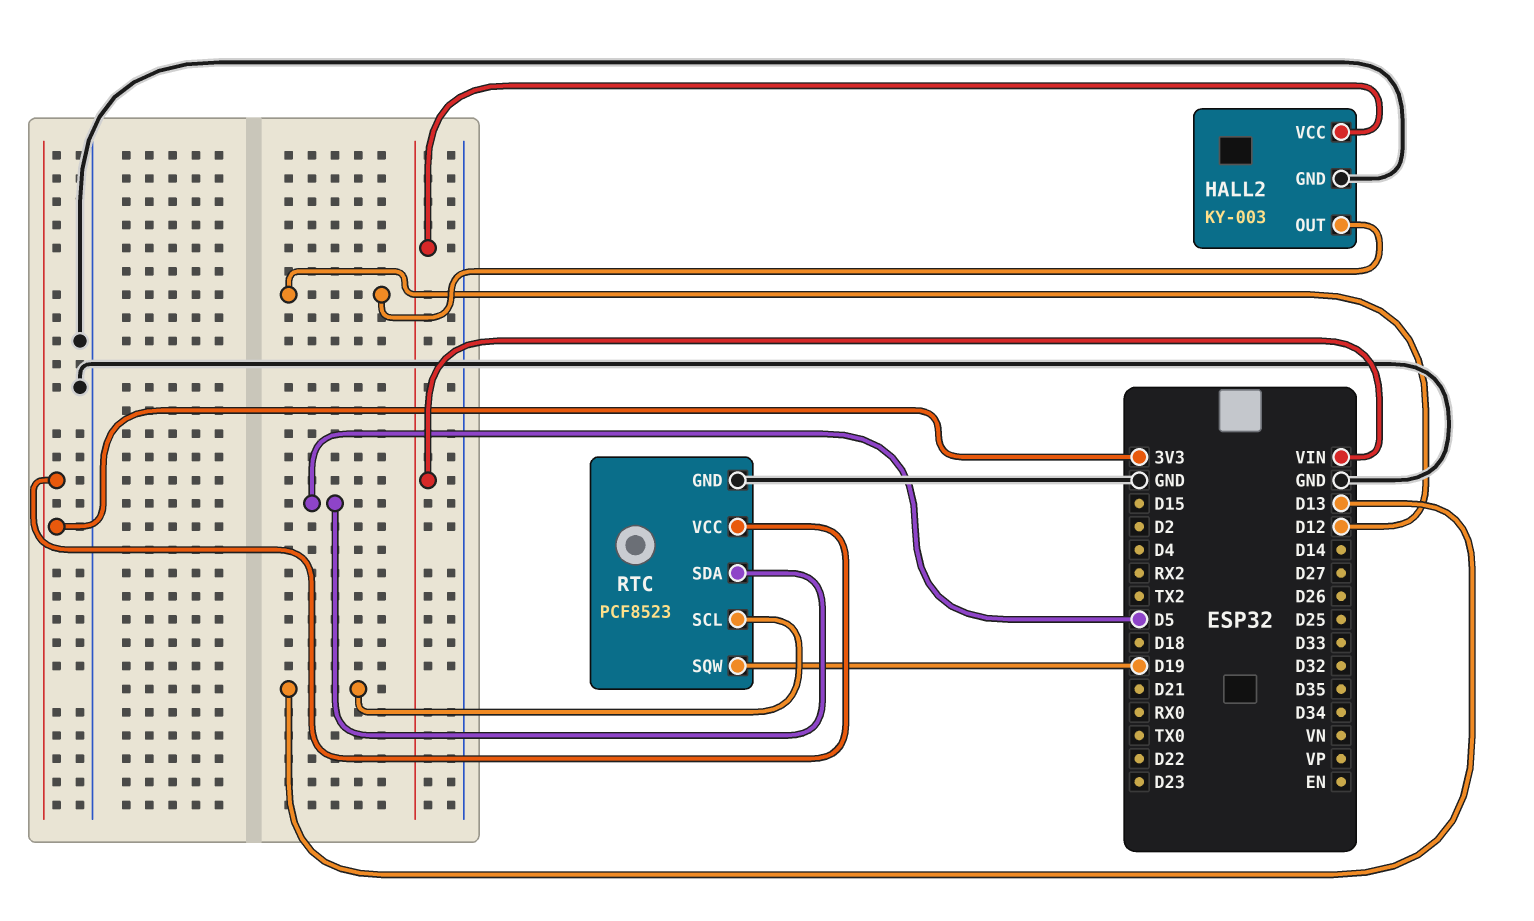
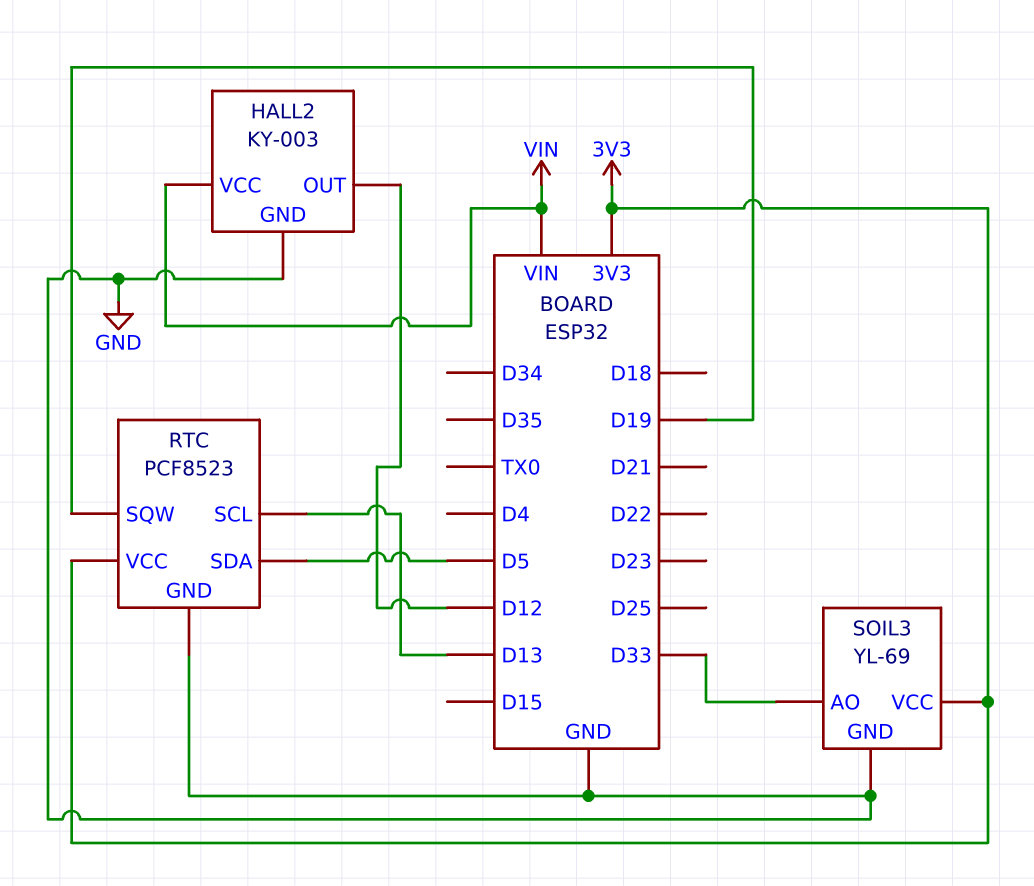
SOIL3: none -> YL-69
SOIL3 pin AO: none -> D33
SOIL3 pin GND: none -> GND
SOIL3 pin VCC: none -> 3V3

